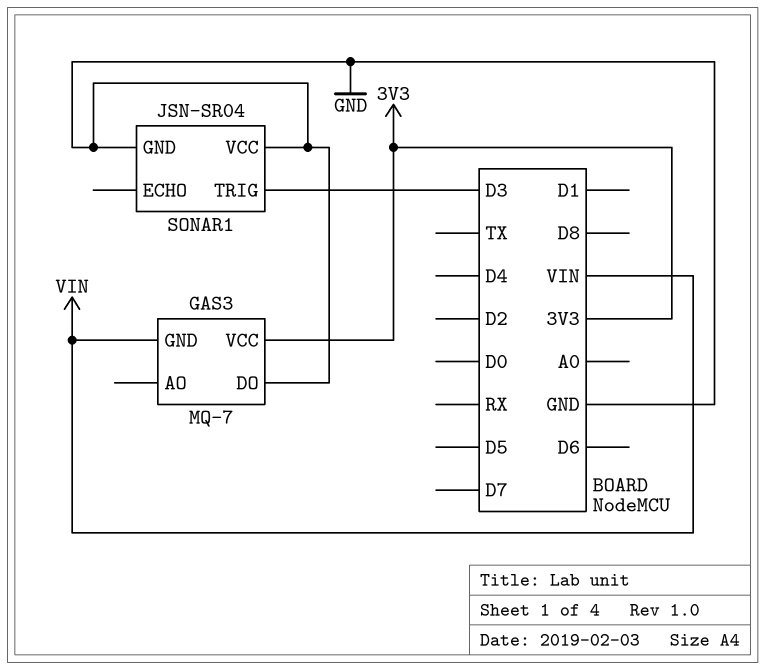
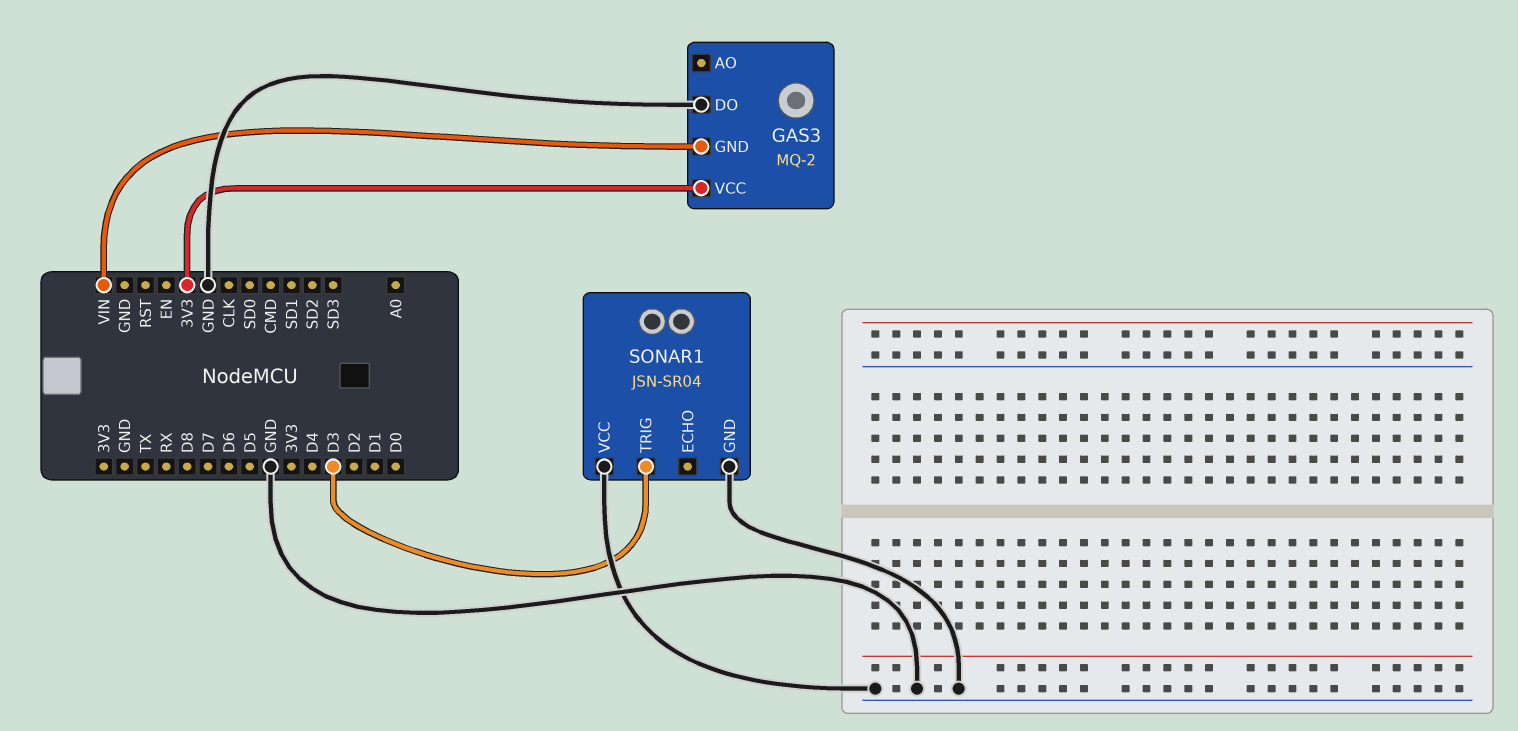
GAS3: MQ-7 -> MQ-2

